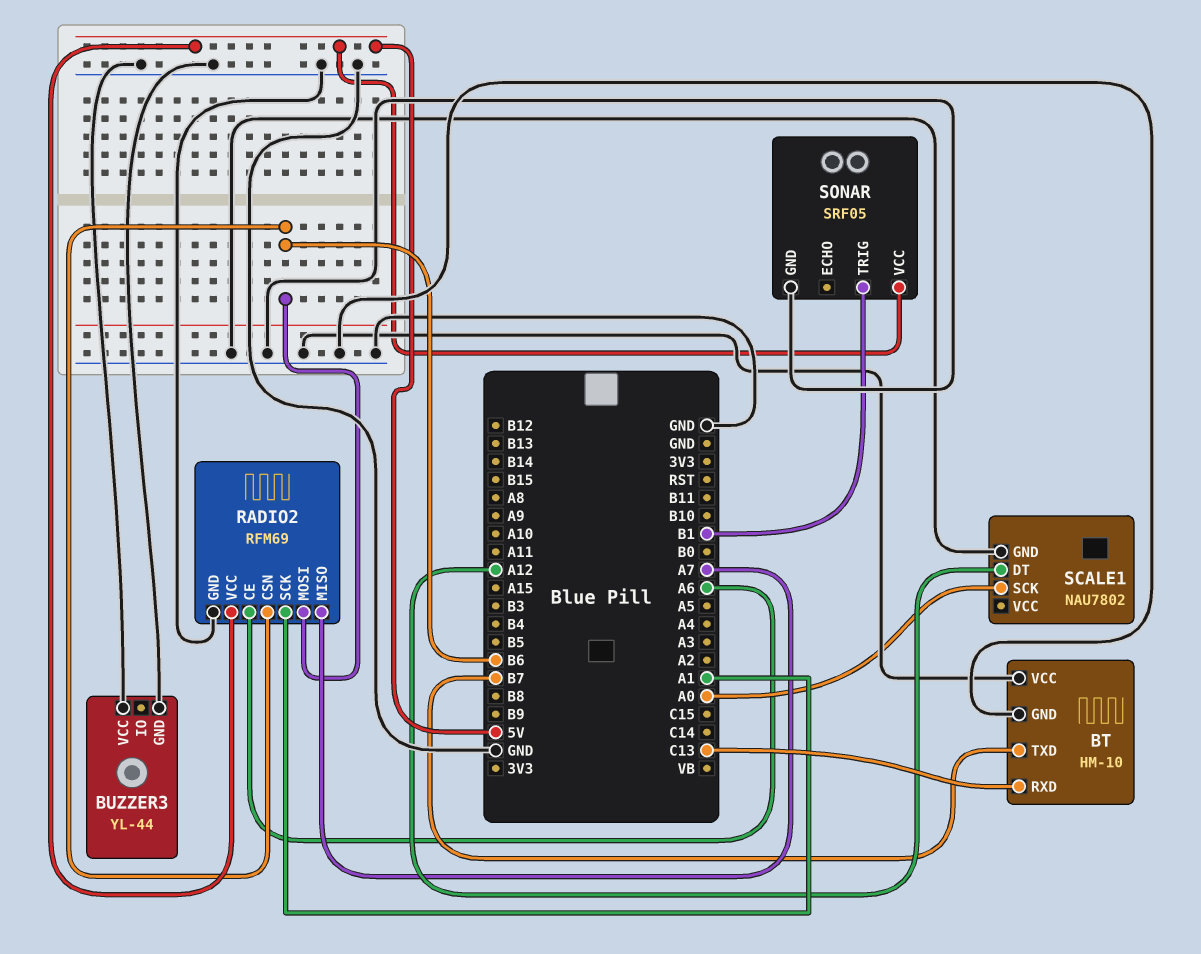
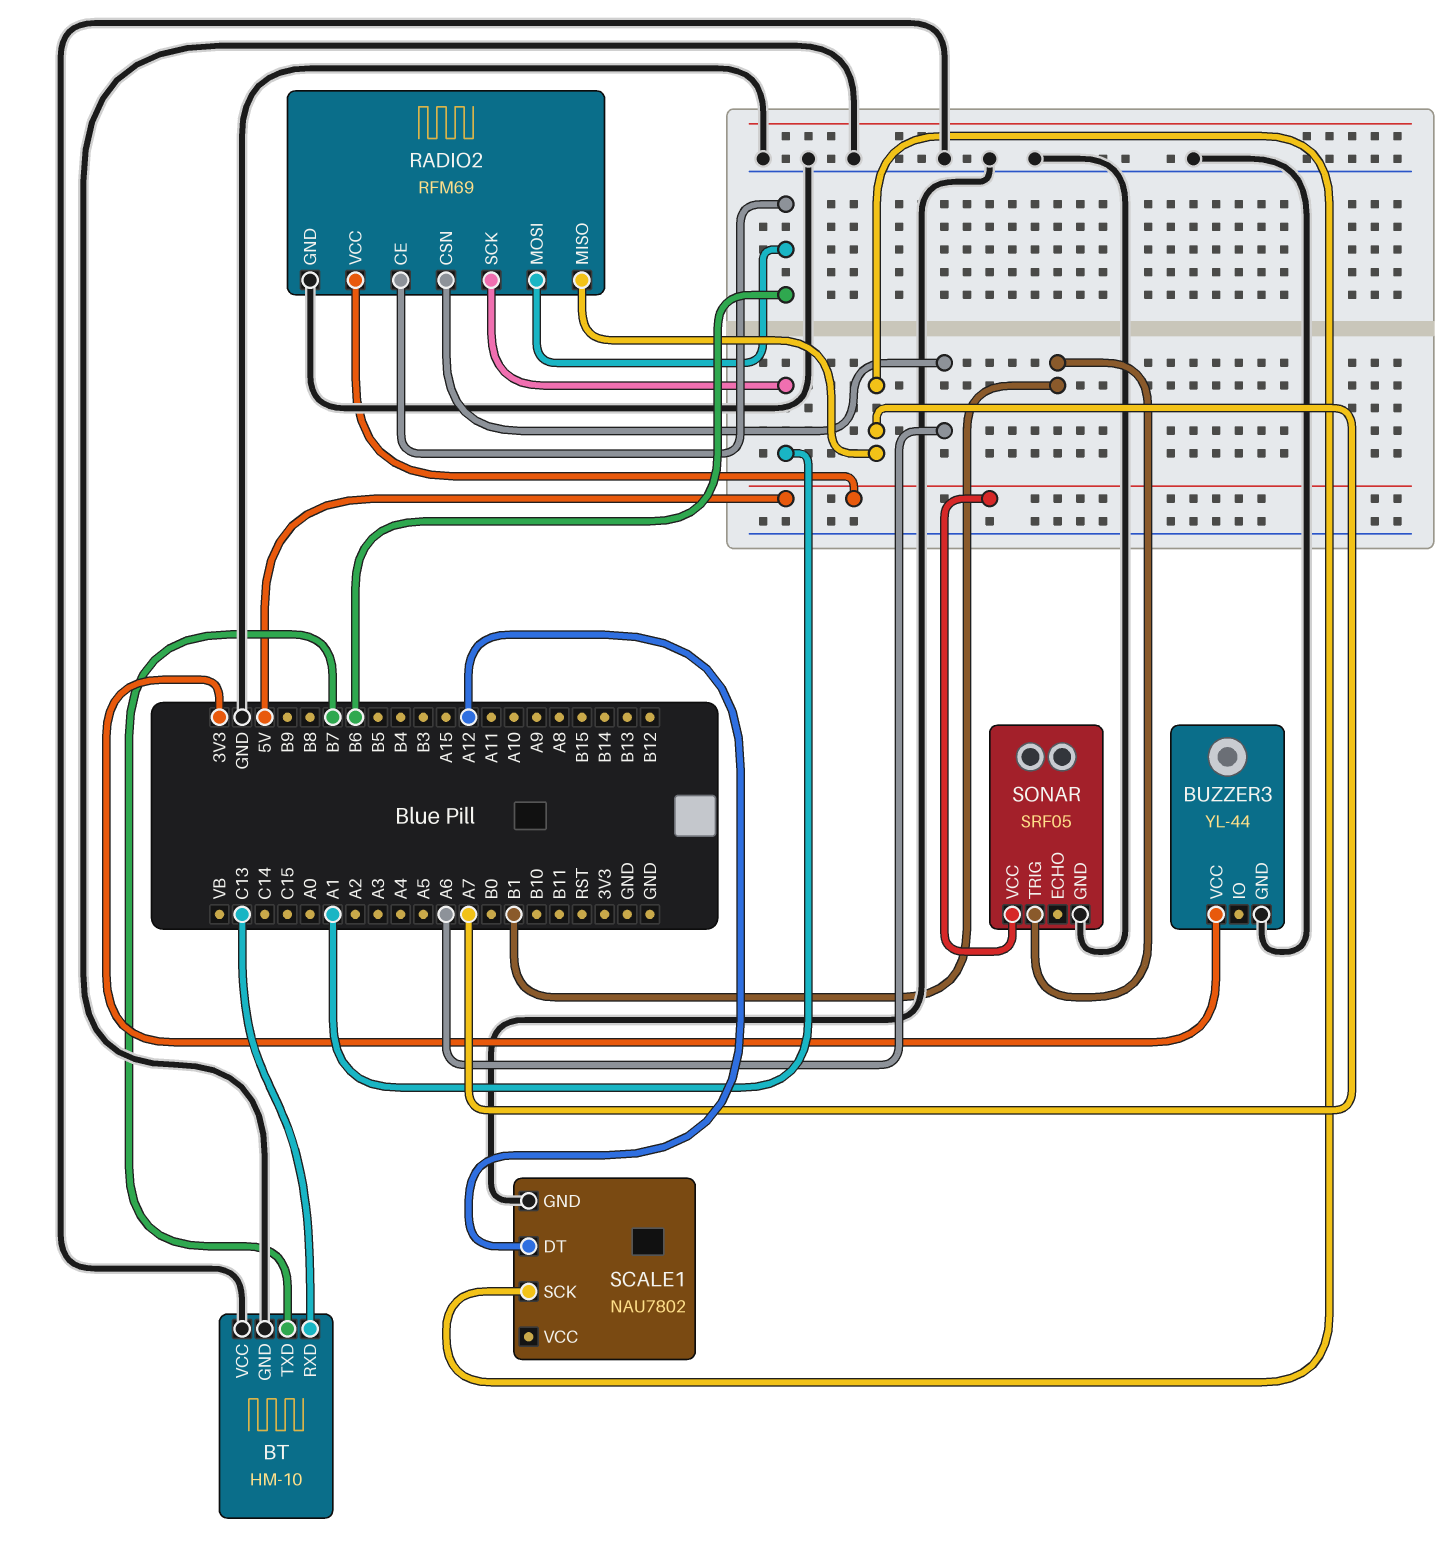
BUZZER3 pin VCC: GND -> 3V3
RADIO2 pin CE: A6 -> B6
RADIO2 pin CSN: B6 -> A6
SCALE1 pin SCK: A0 -> A7

